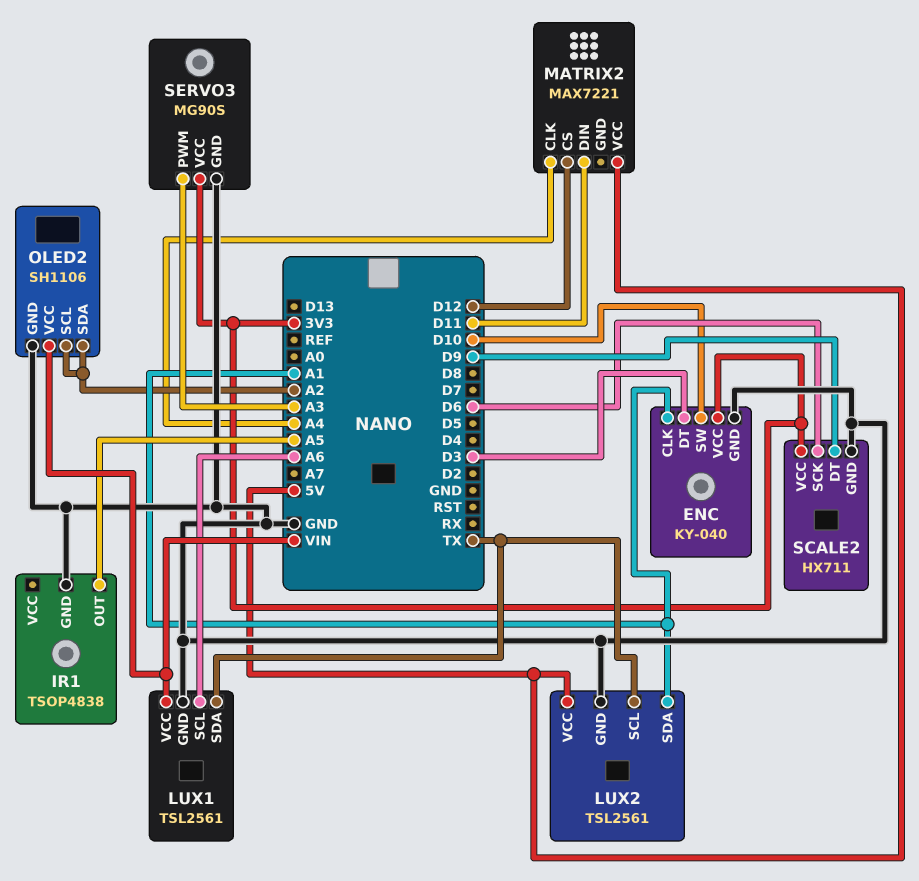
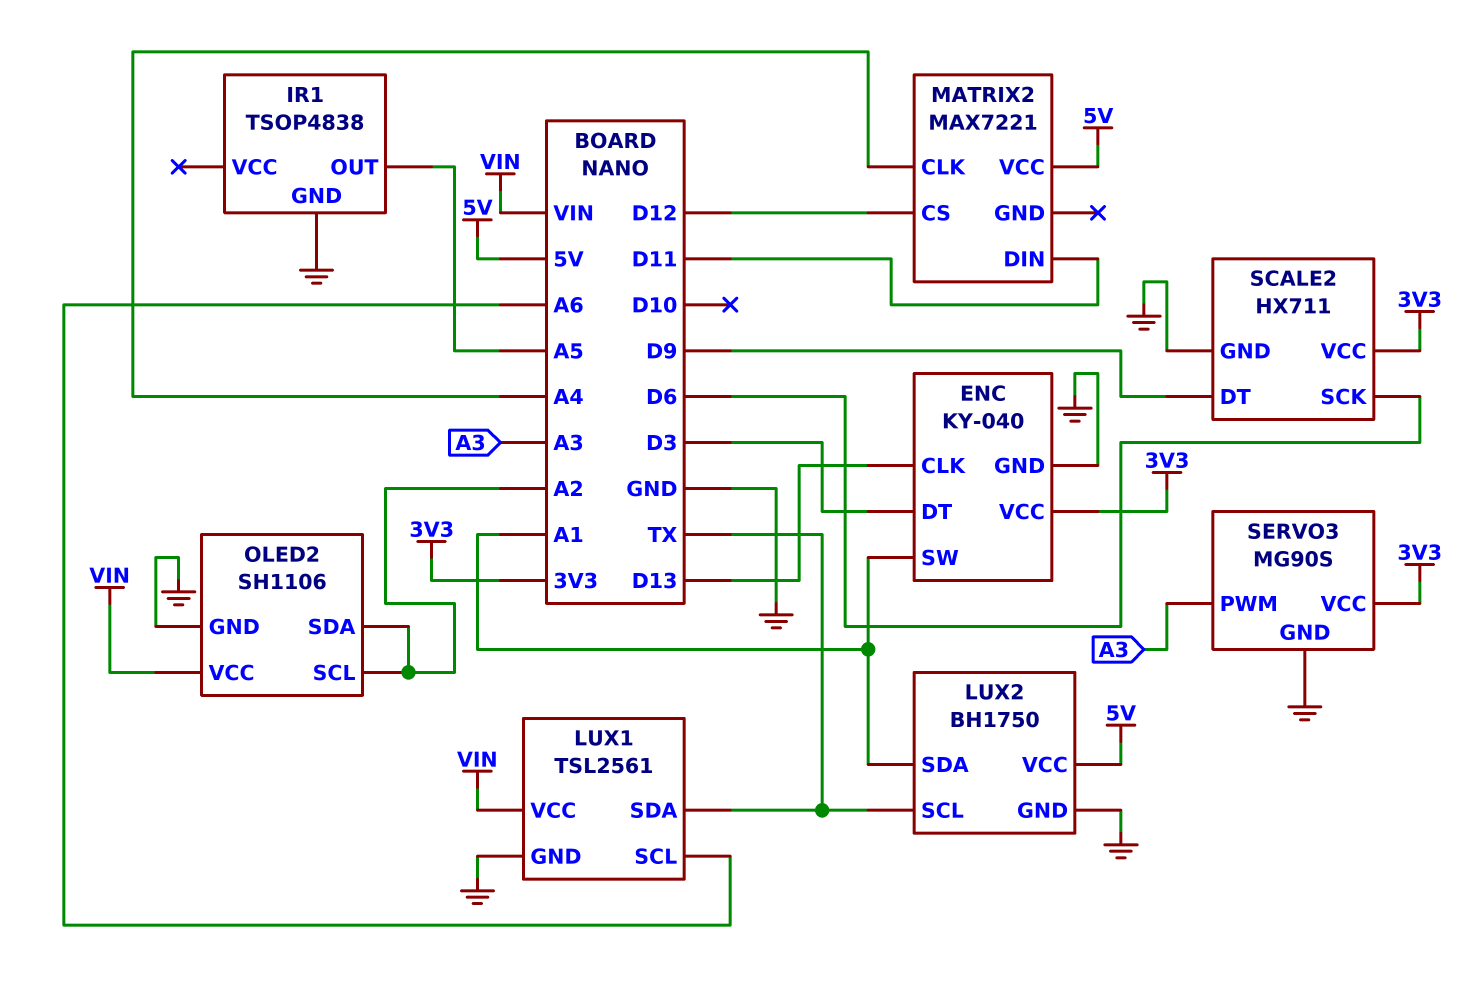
ENC pin CLK: A1 -> D13
ENC pin SW: D10 -> A1
LUX2: TSL2561 -> BH1750

